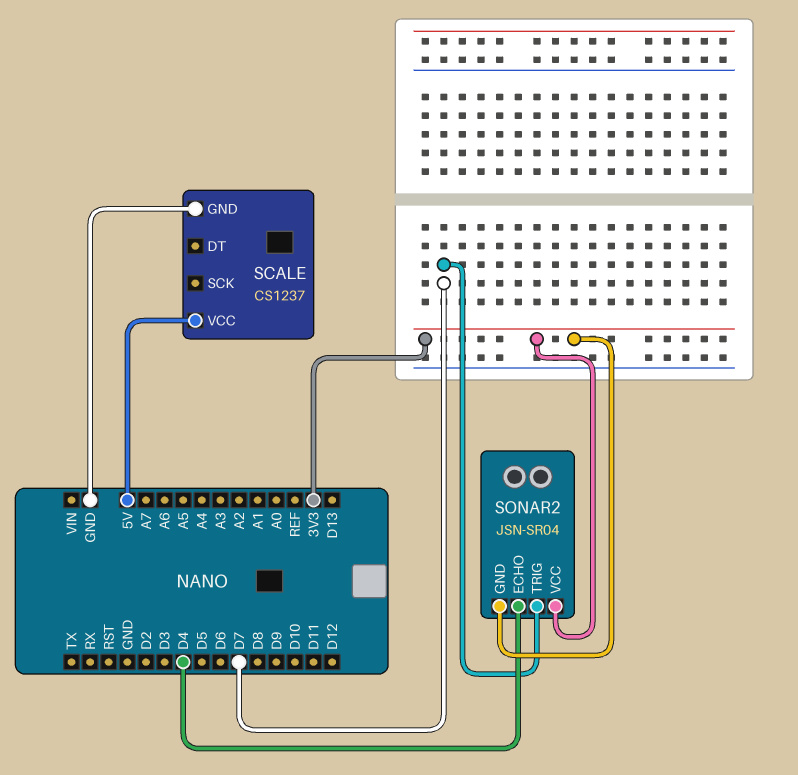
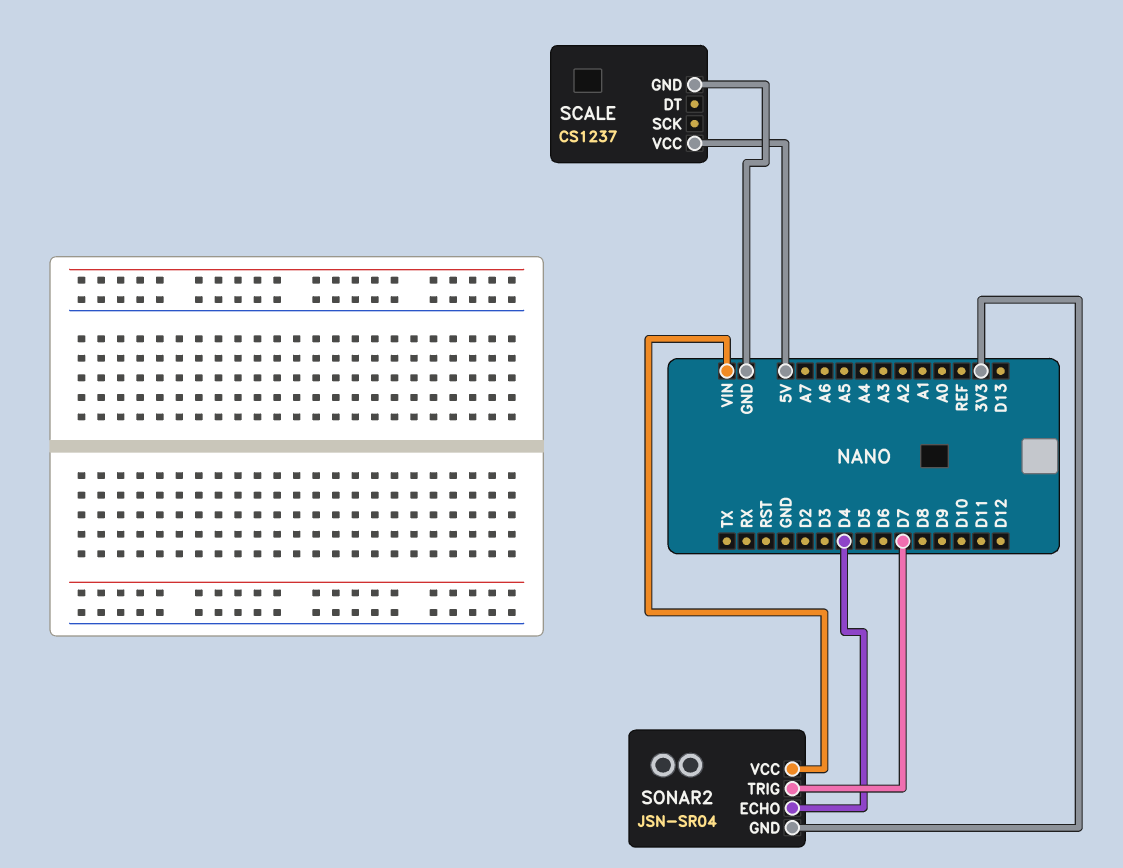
SONAR2 pin VCC: 3V3 -> VIN

